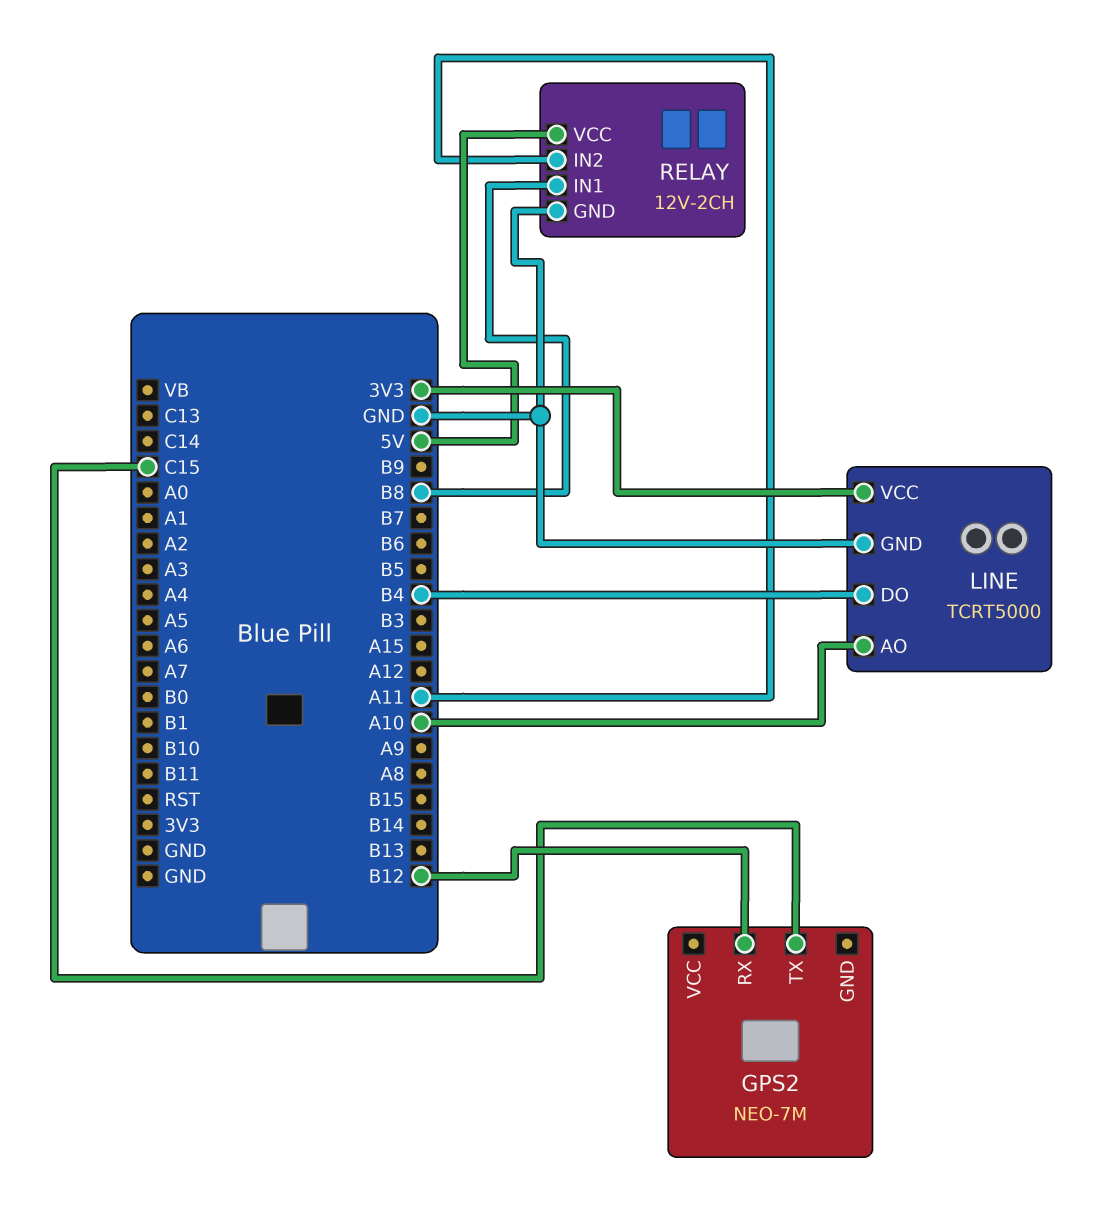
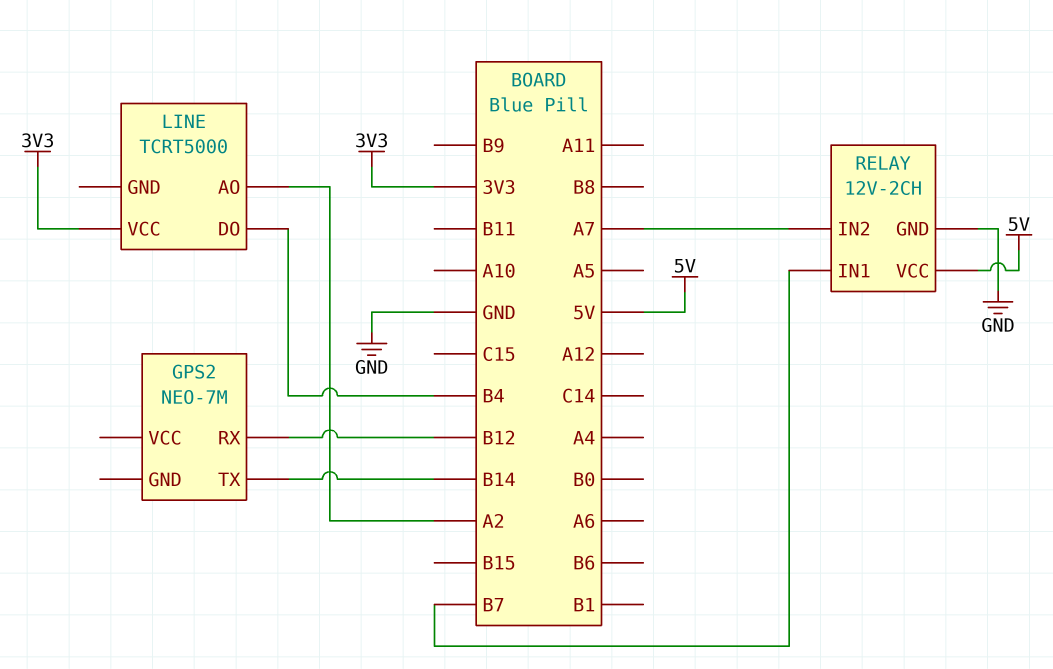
GPS2 pin TX: C15 -> B14
LINE pin AO: A10 -> A2
LINE pin GND: GND -> none
RELAY pin IN1: B8 -> B7
RELAY pin IN2: A11 -> A7

